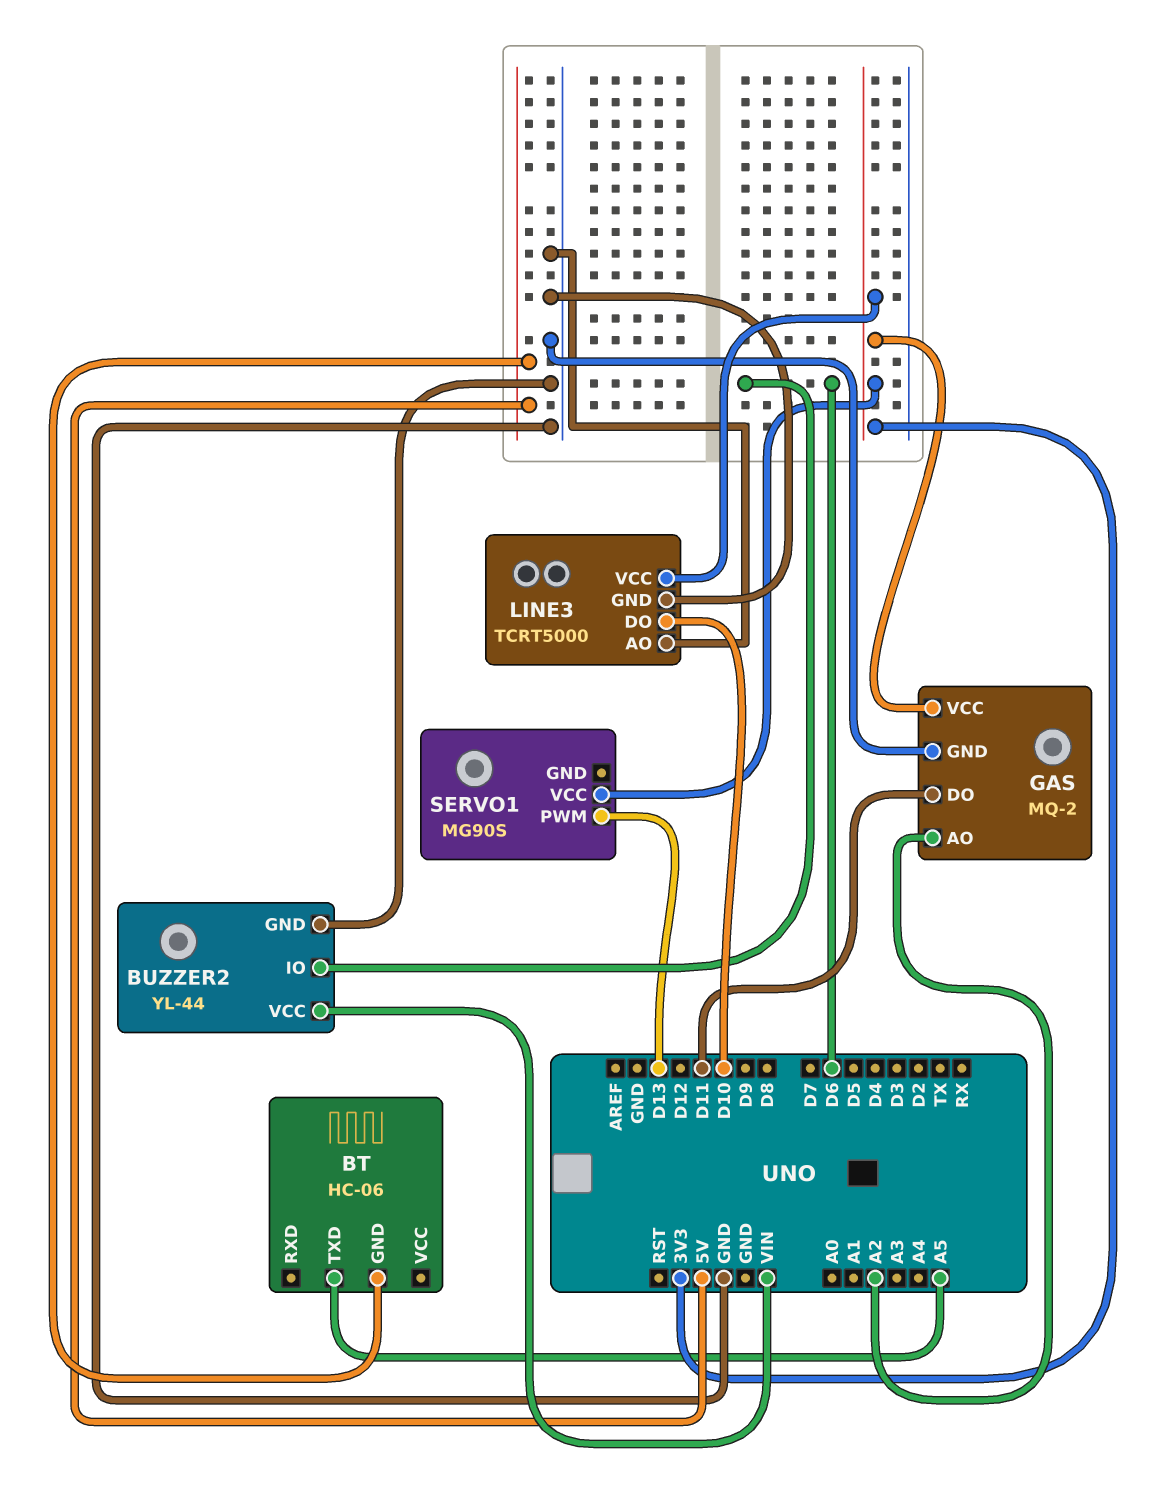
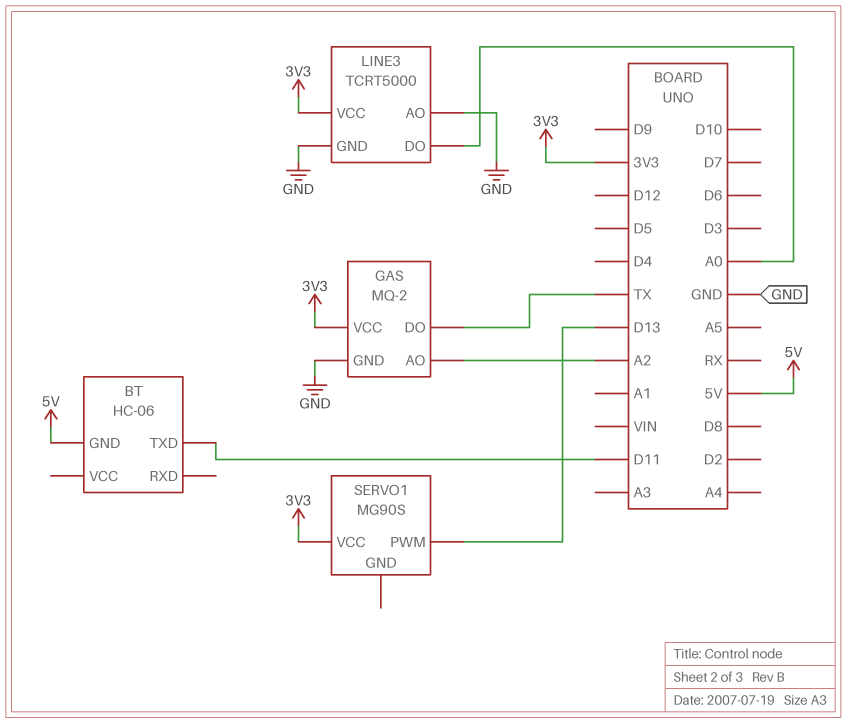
BT pin TXD: A5 -> D11
BUZZER2: YL-44 -> none
BUZZER2 pin GND: GND -> none
BUZZER2 pin IO: D6 -> none
BUZZER2 pin VCC: VIN -> none
GAS pin DO: D11 -> TX
LINE3 pin DO: D10 -> A0

